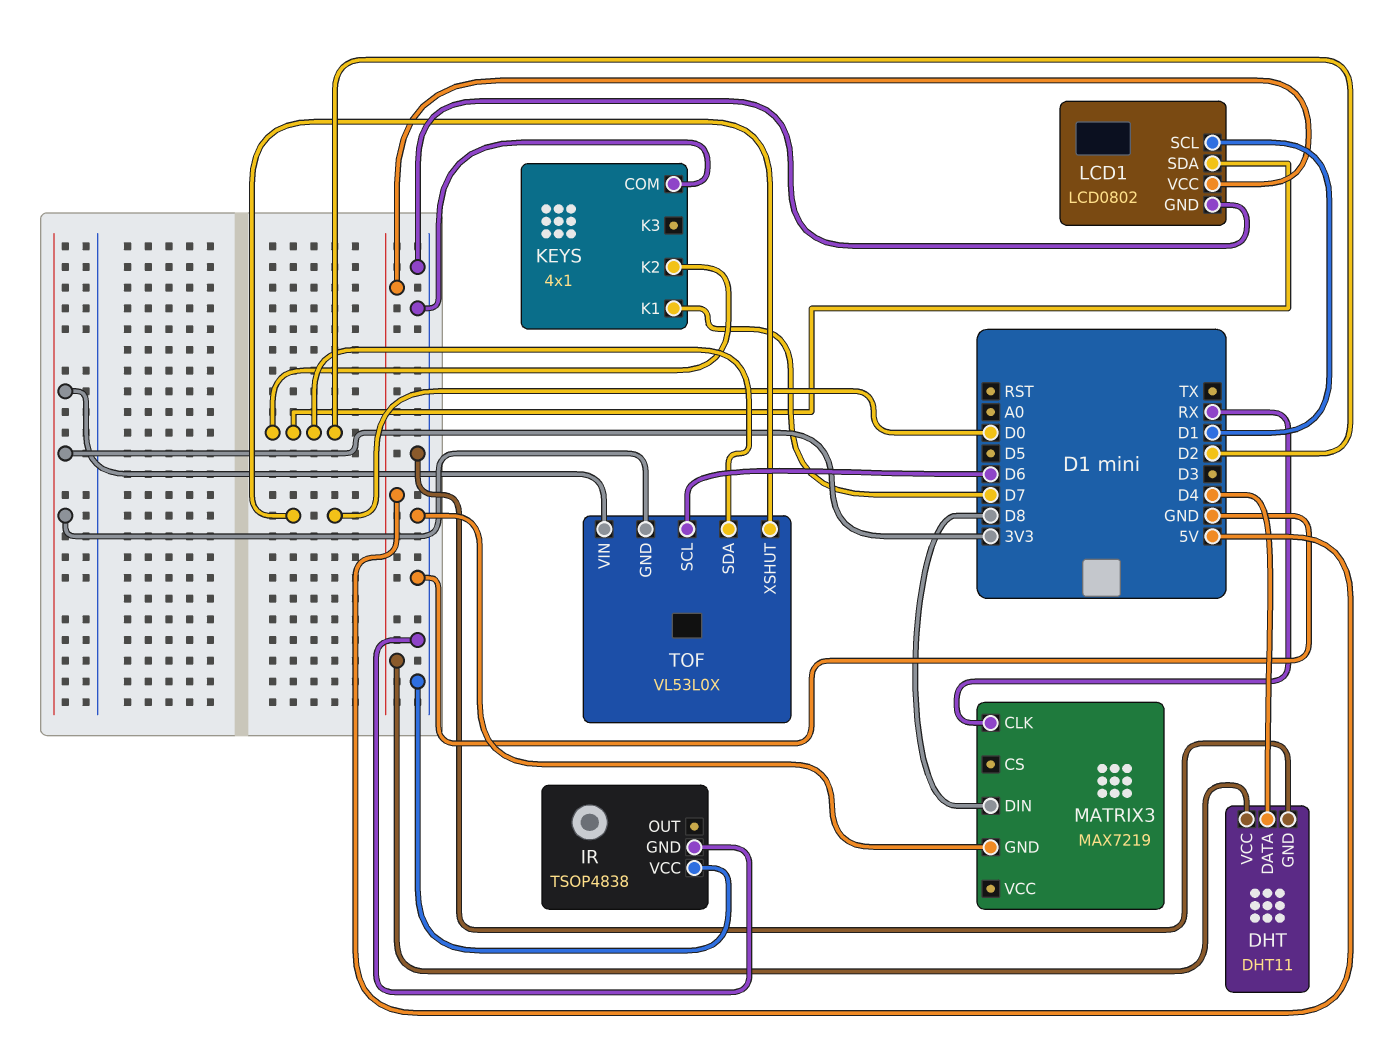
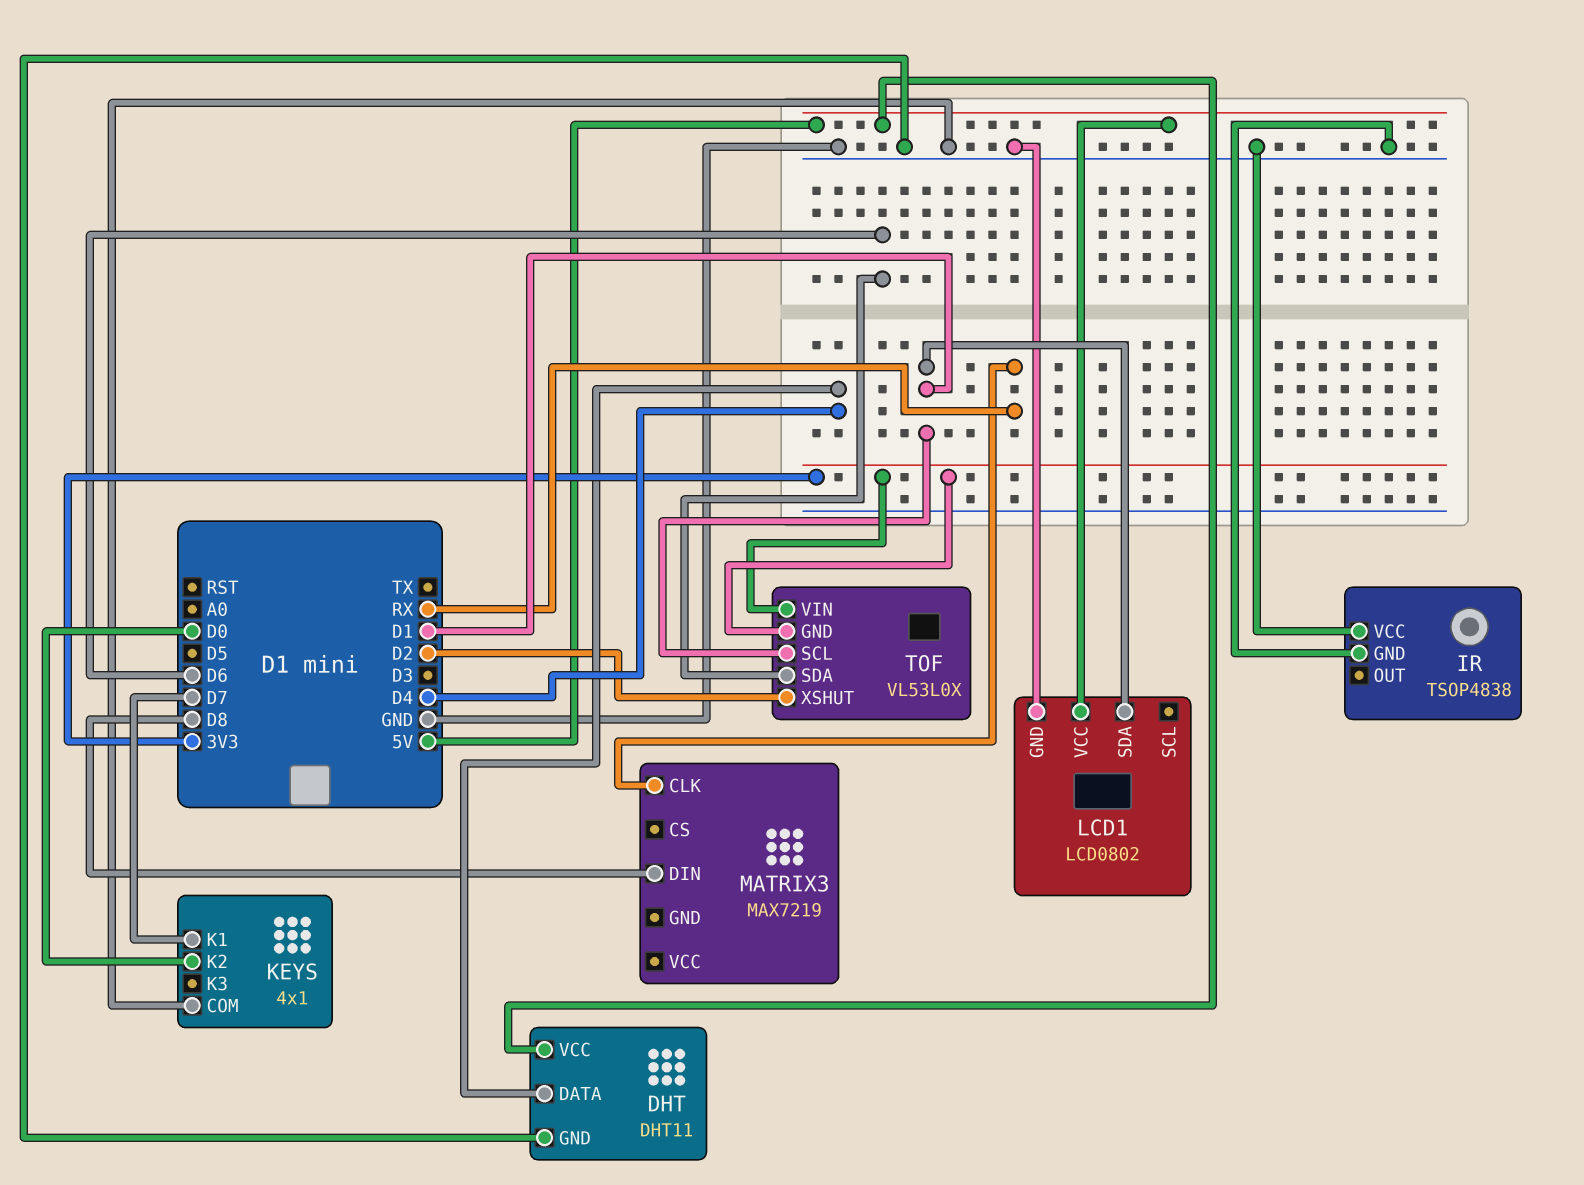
KEYS pin K2: D2 -> D0
LCD1 pin SCL: D1 -> none
LCD1 pin SDA: D2 -> D1
MATRIX3 pin GND: GND -> none
TOF pin SCL: D6 -> D1
TOF pin SDA: D2 -> D6
TOF pin XSHUT: D0 -> D2

